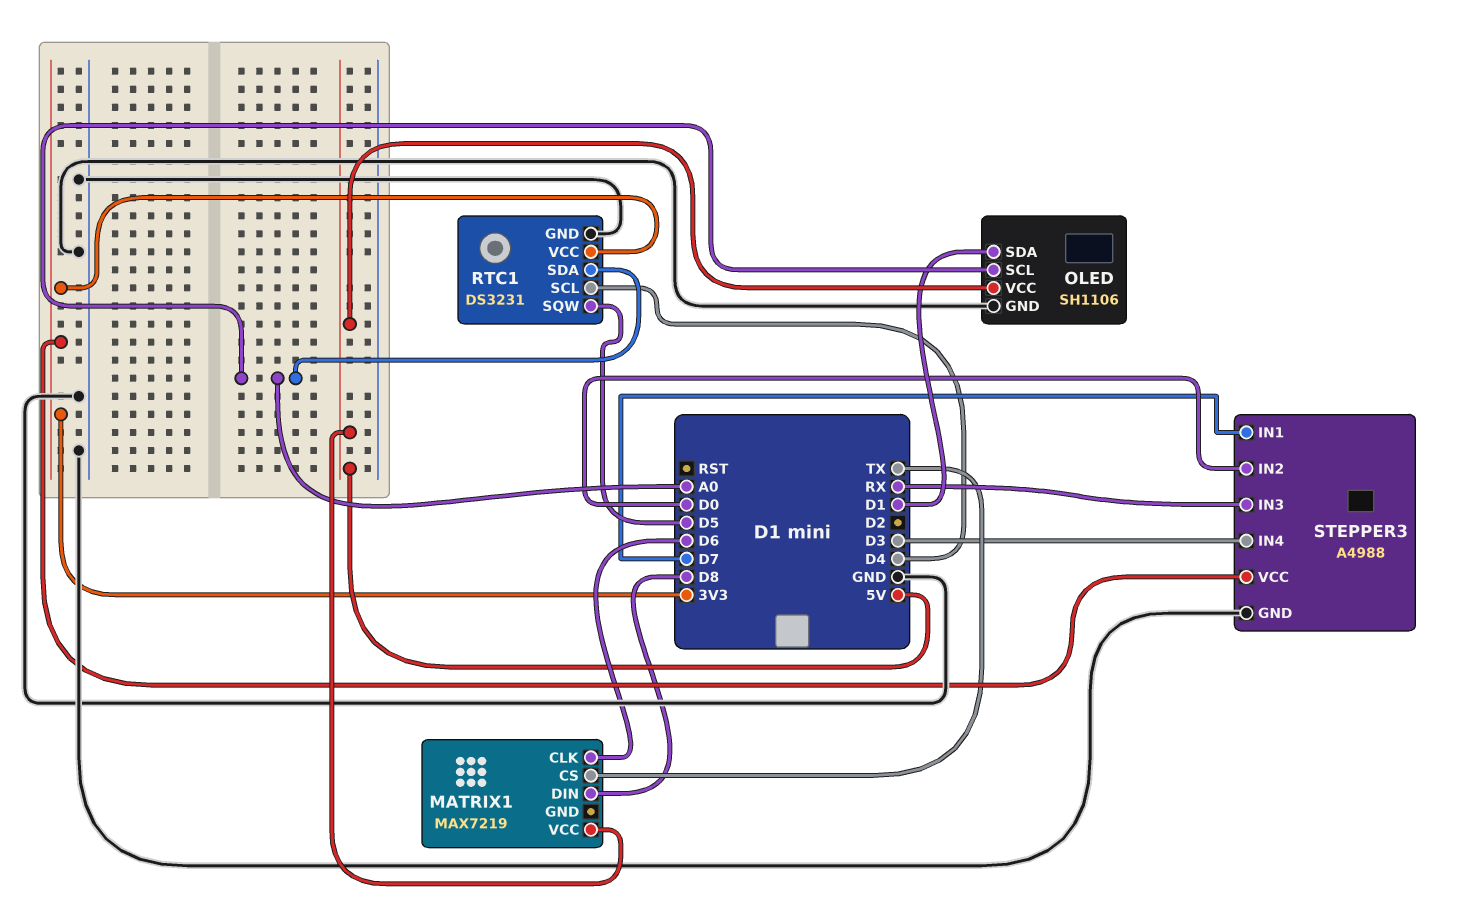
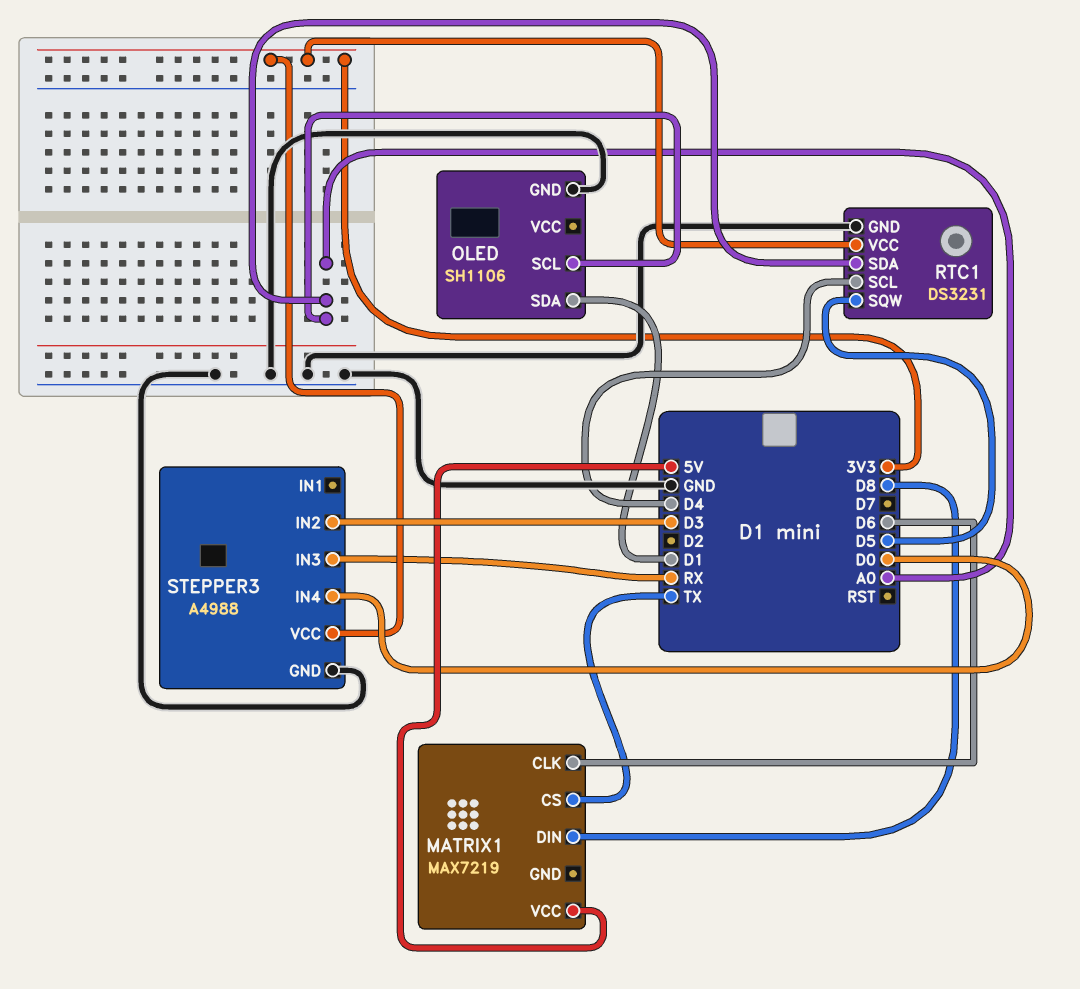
OLED pin VCC: 5V -> none
STEPPER3 pin IN1: D7 -> none
STEPPER3 pin IN2: D0 -> D3
STEPPER3 pin IN4: D3 -> D0

